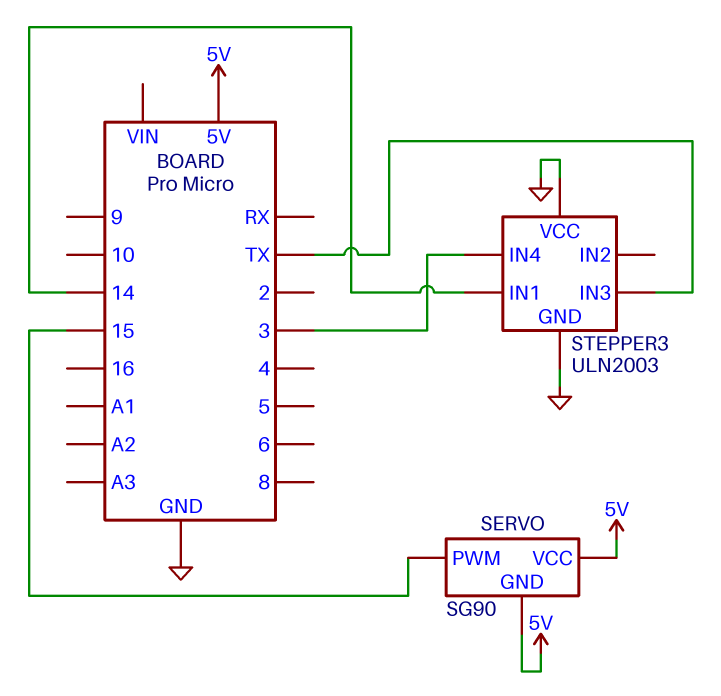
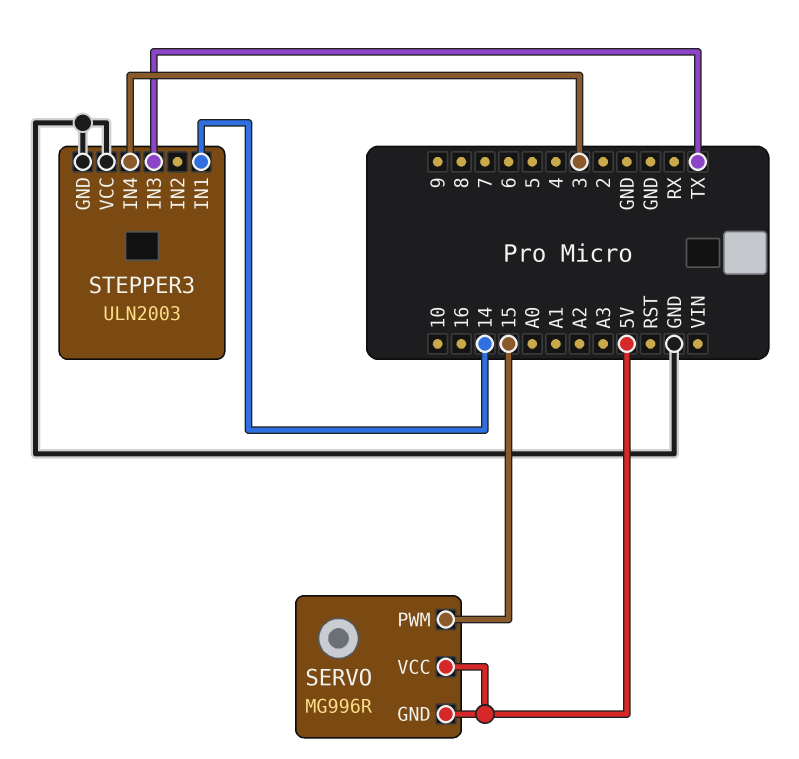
SERVO: SG90 -> MG996R

